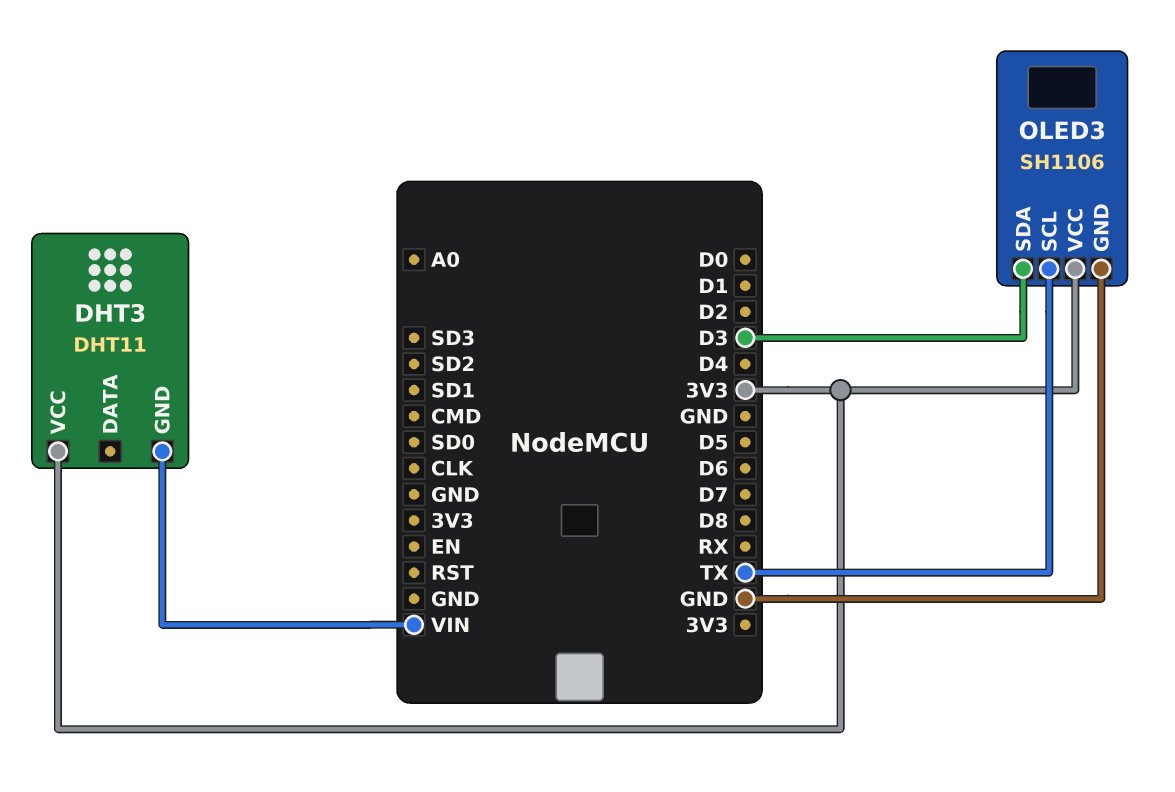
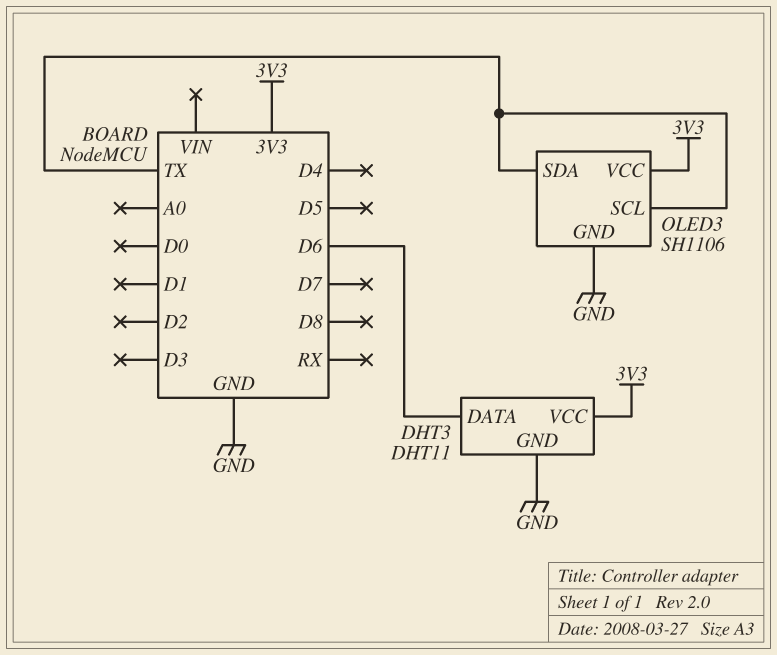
DHT3 pin DATA: none -> D6
DHT3 pin GND: VIN -> GND
OLED3 pin SDA: D3 -> TX

